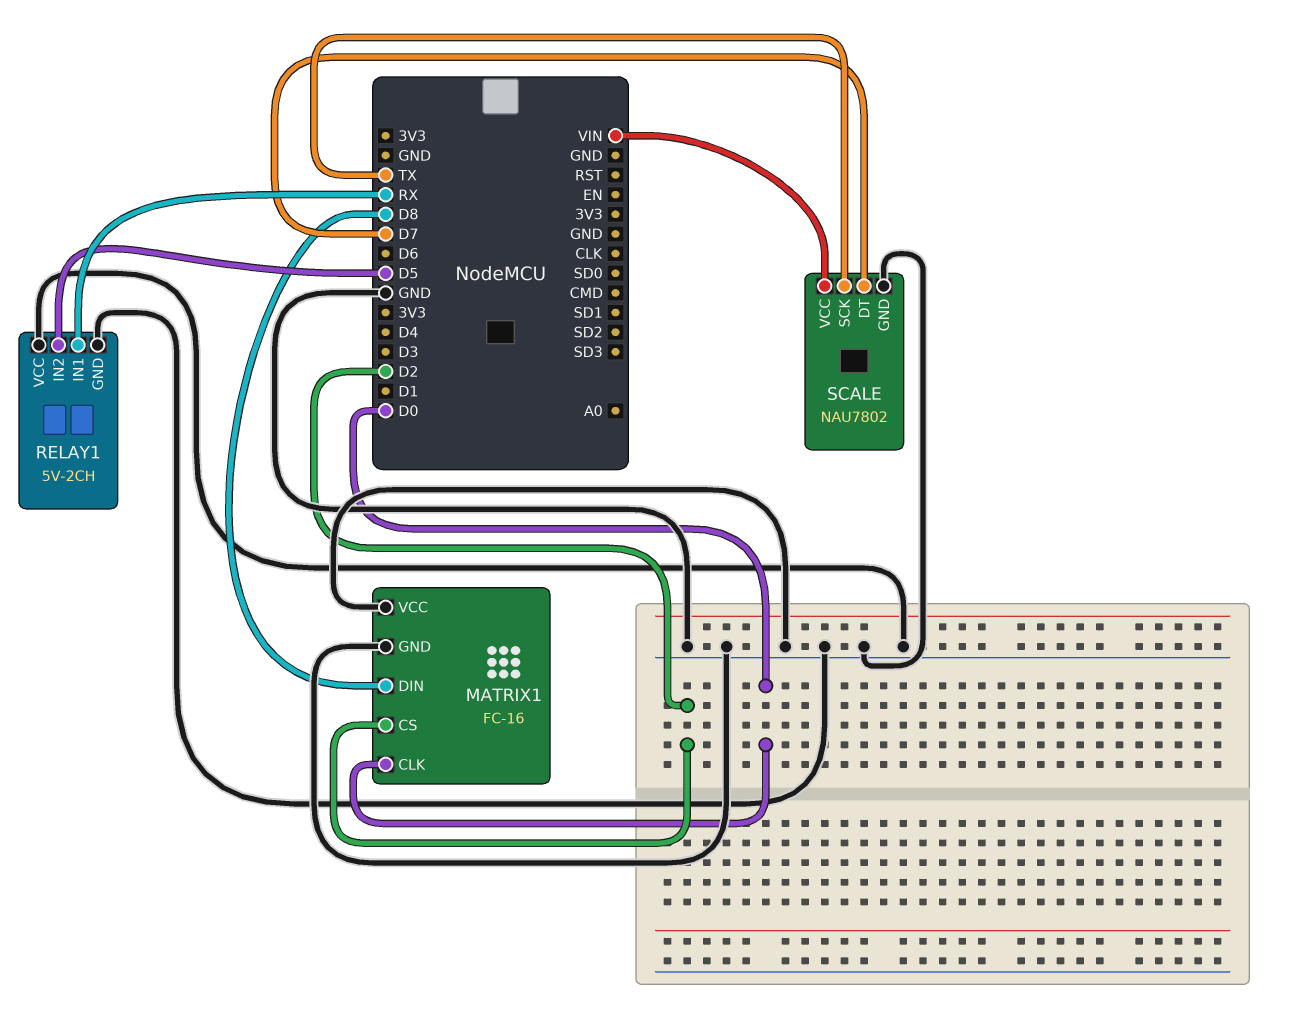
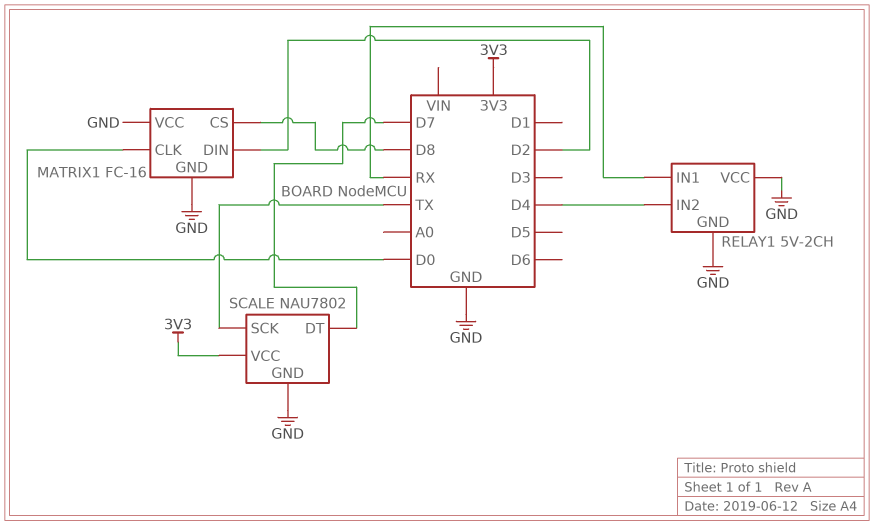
MATRIX1 pin CS: D2 -> D8
MATRIX1 pin DIN: D8 -> D2
RELAY1 pin IN2: D5 -> D4
SCALE pin VCC: VIN -> 3V3

